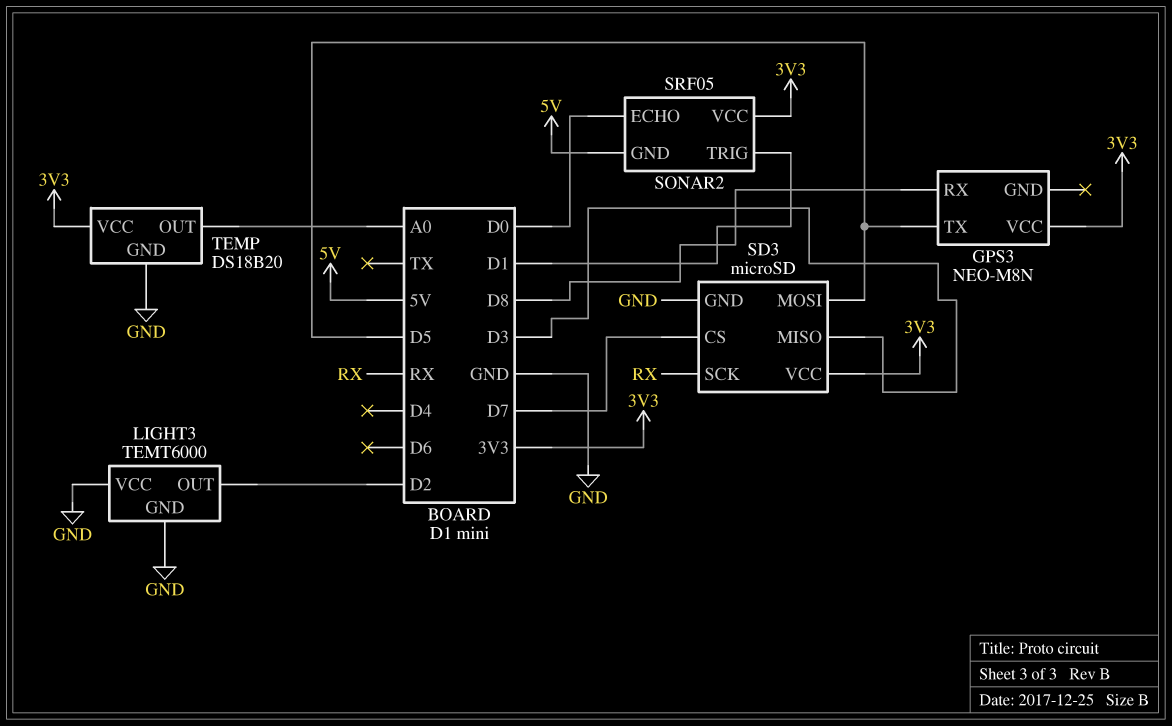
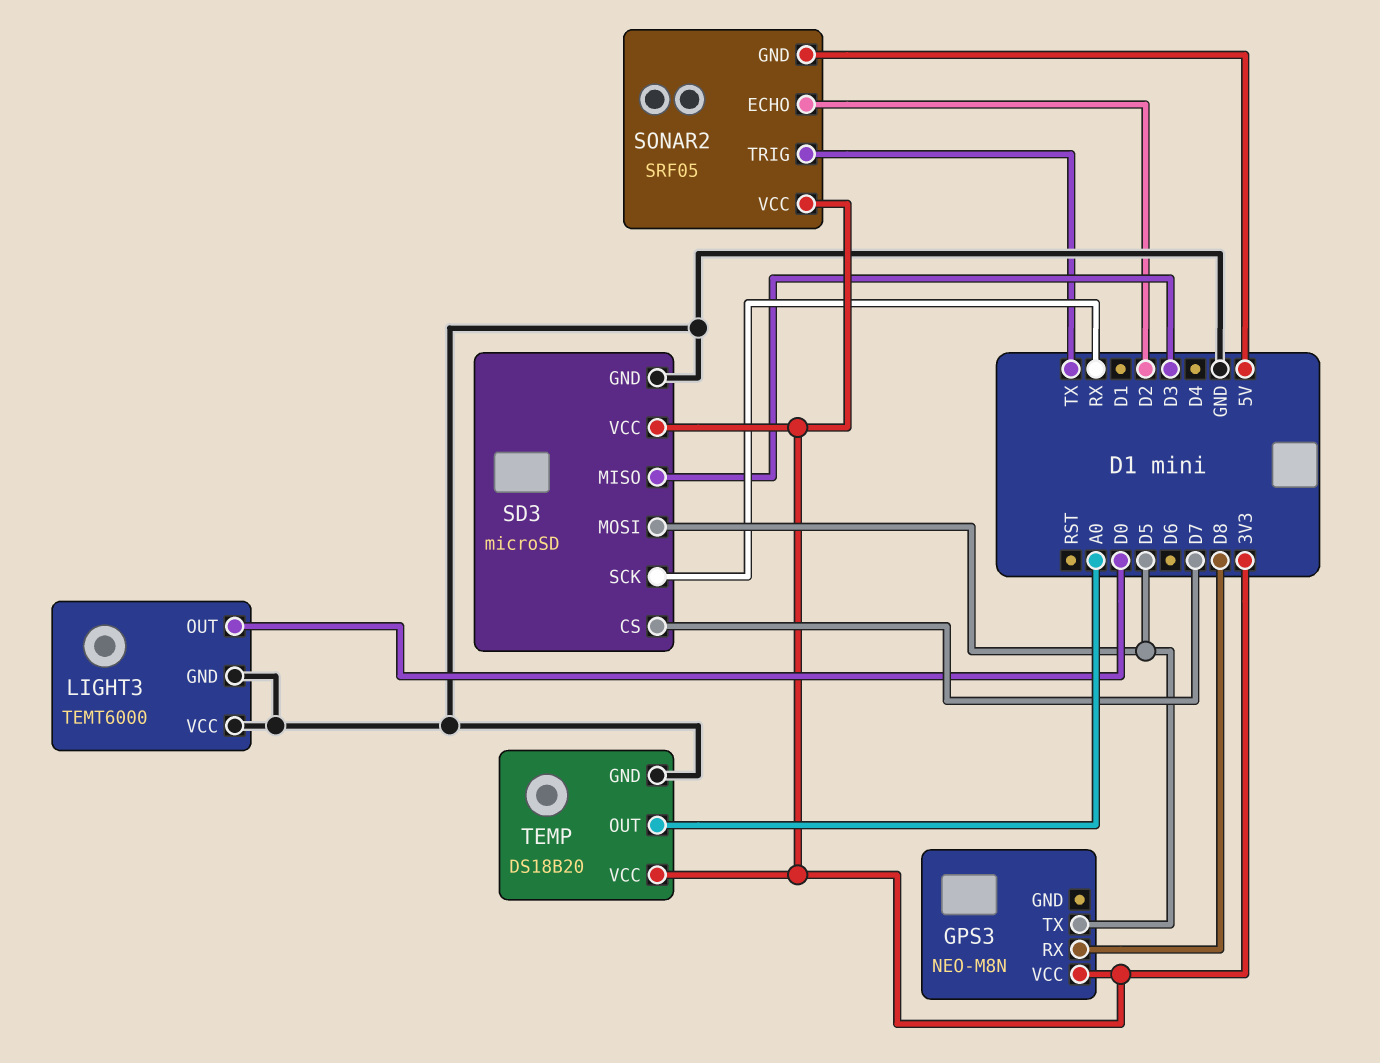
LIGHT3 pin OUT: D2 -> D0
SONAR2 pin ECHO: D0 -> D2
SONAR2 pin TRIG: D1 -> TX

